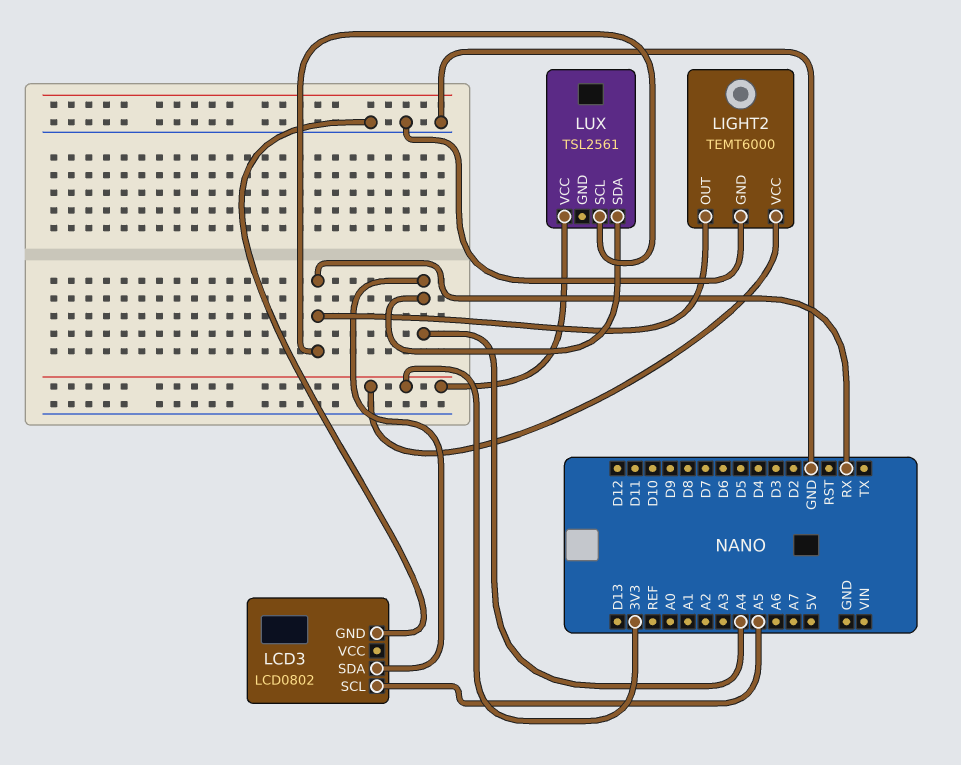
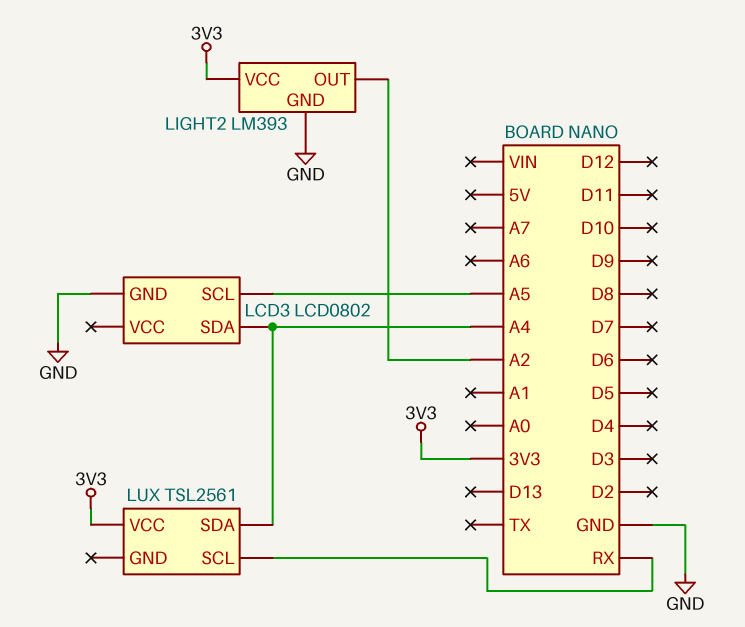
LIGHT2: TEMT6000 -> LM393
LIGHT2 pin OUT: RX -> A2

